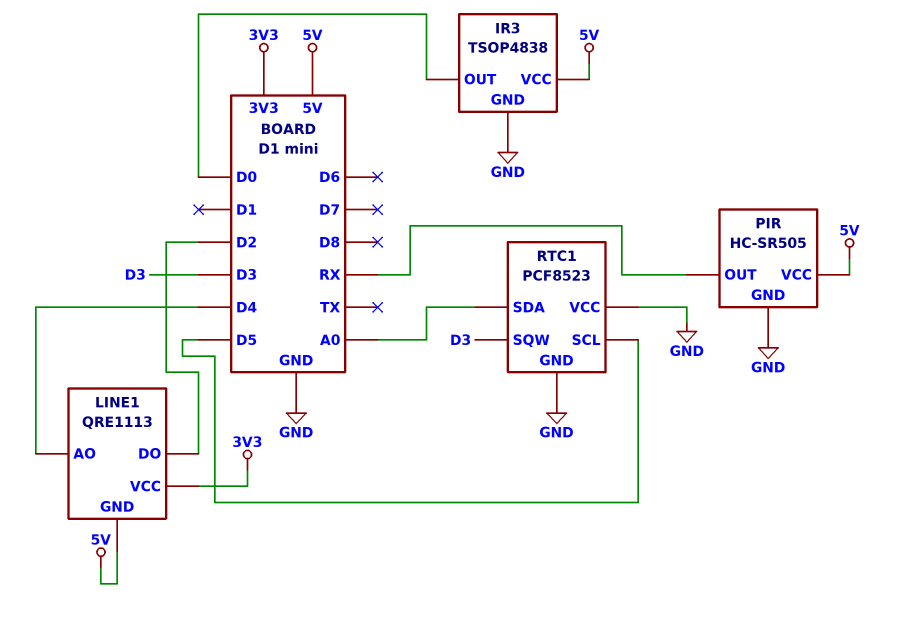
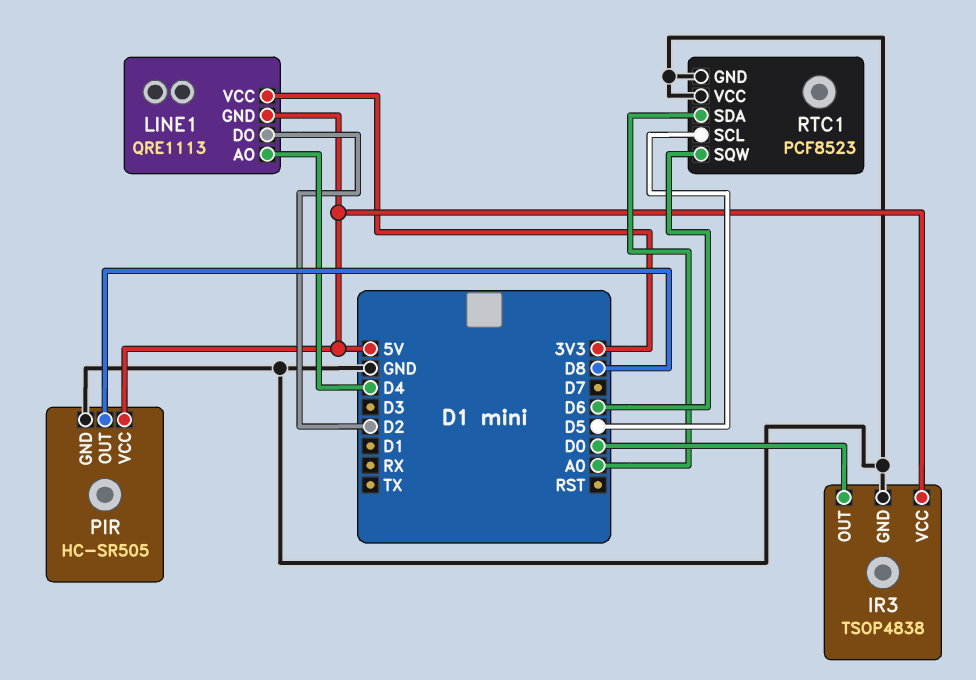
PIR pin OUT: RX -> D8
RTC1 pin SQW: D3 -> D6

